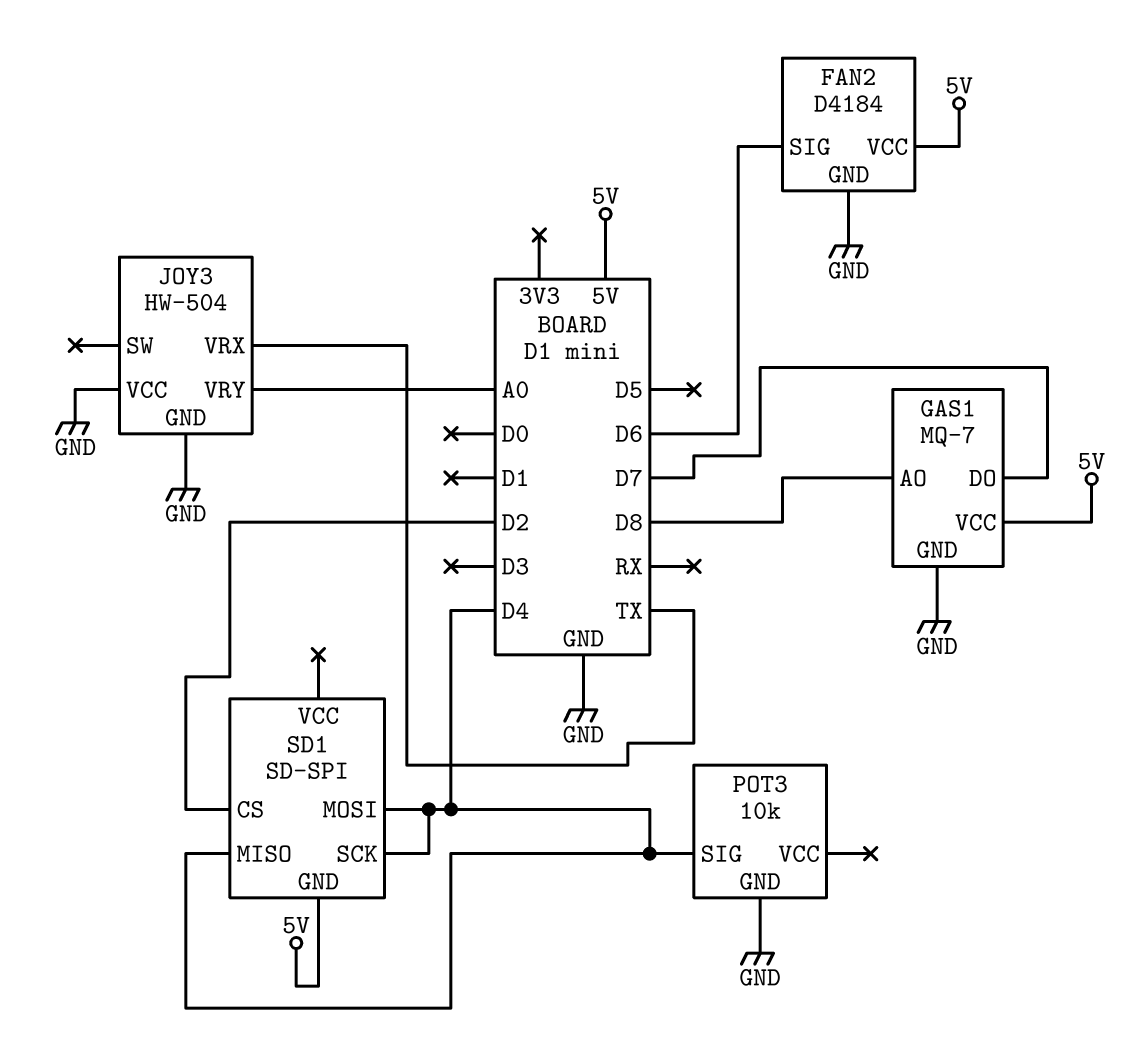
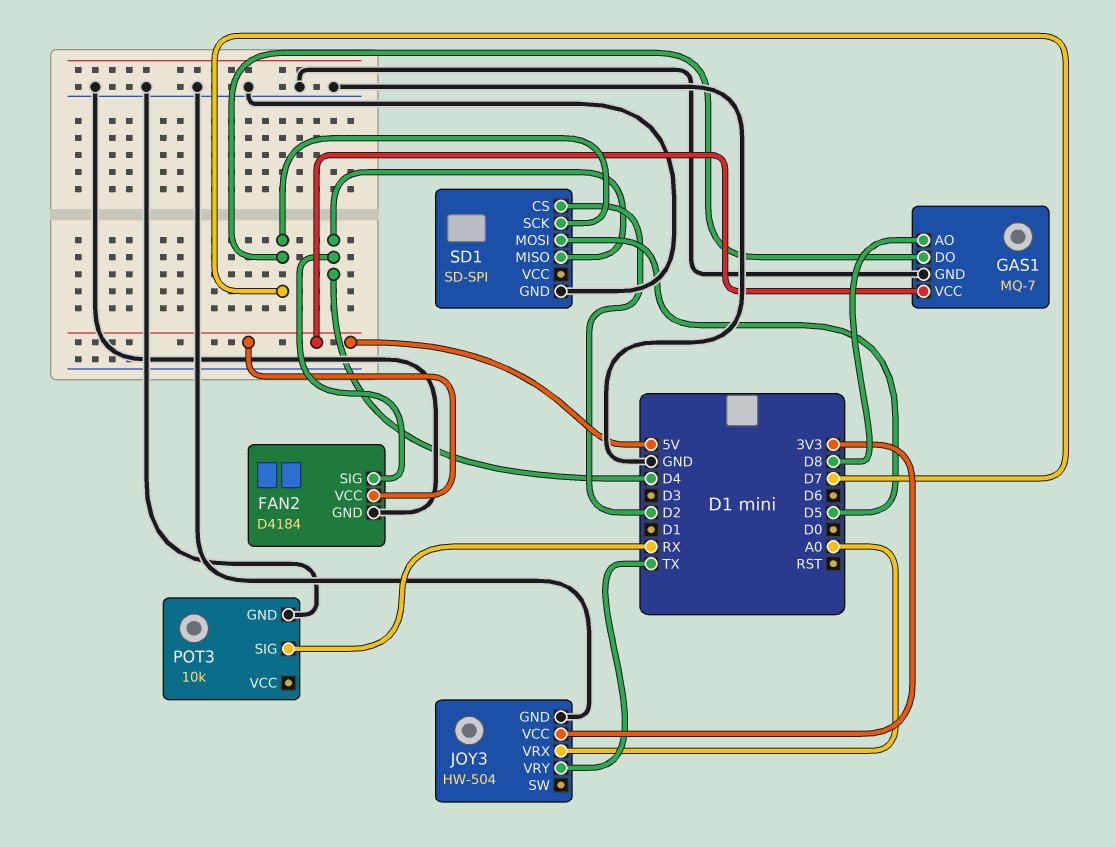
FAN2 pin SIG: D6 -> D4
JOY3 pin VCC: GND -> 3V3
JOY3 pin VRX: TX -> A0
JOY3 pin VRY: A0 -> TX
POT3 pin SIG: D4 -> RX
SD1 pin GND: 5V -> GND
SD1 pin MOSI: D4 -> D5
SD1 pin SCK: D4 -> D7

